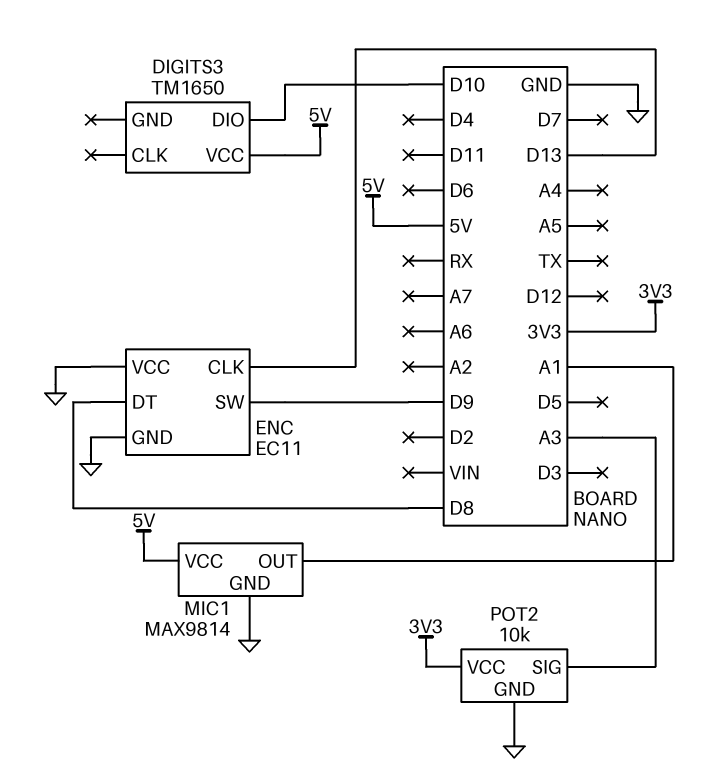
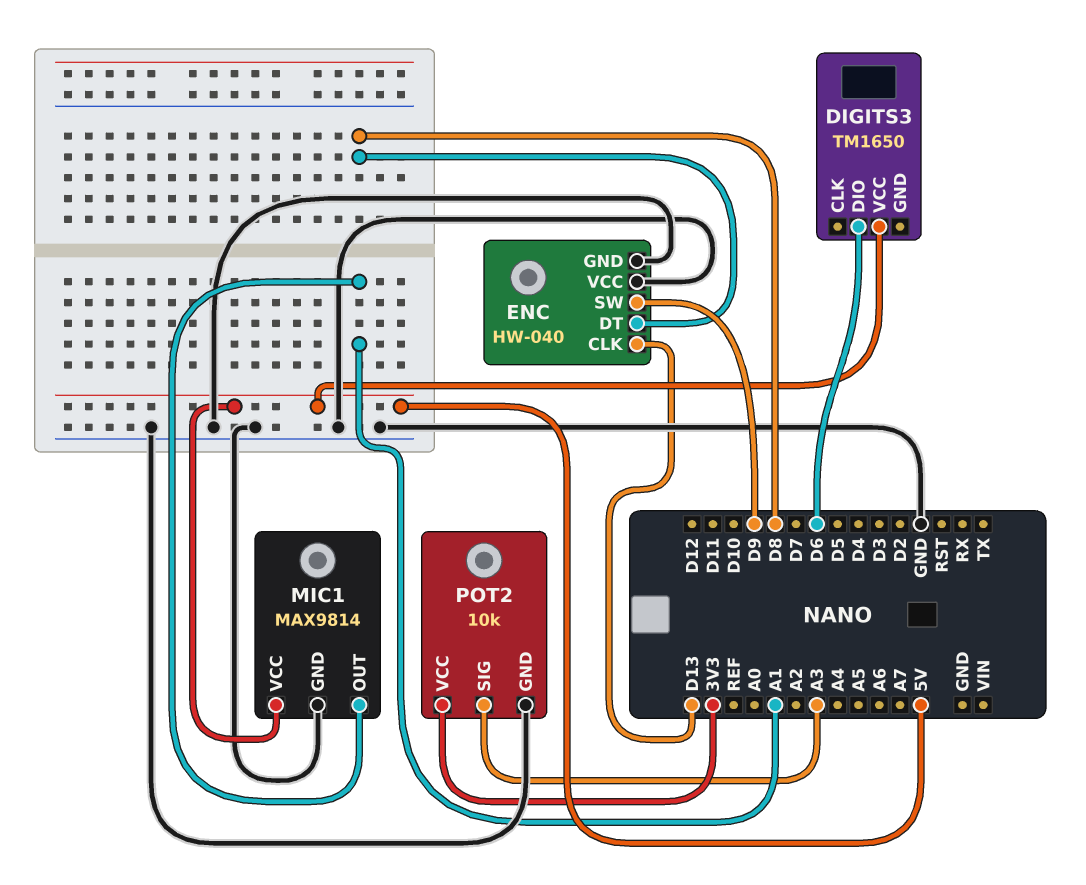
DIGITS3 pin DIO: D10 -> D6
ENC: EC11 -> HW-040

